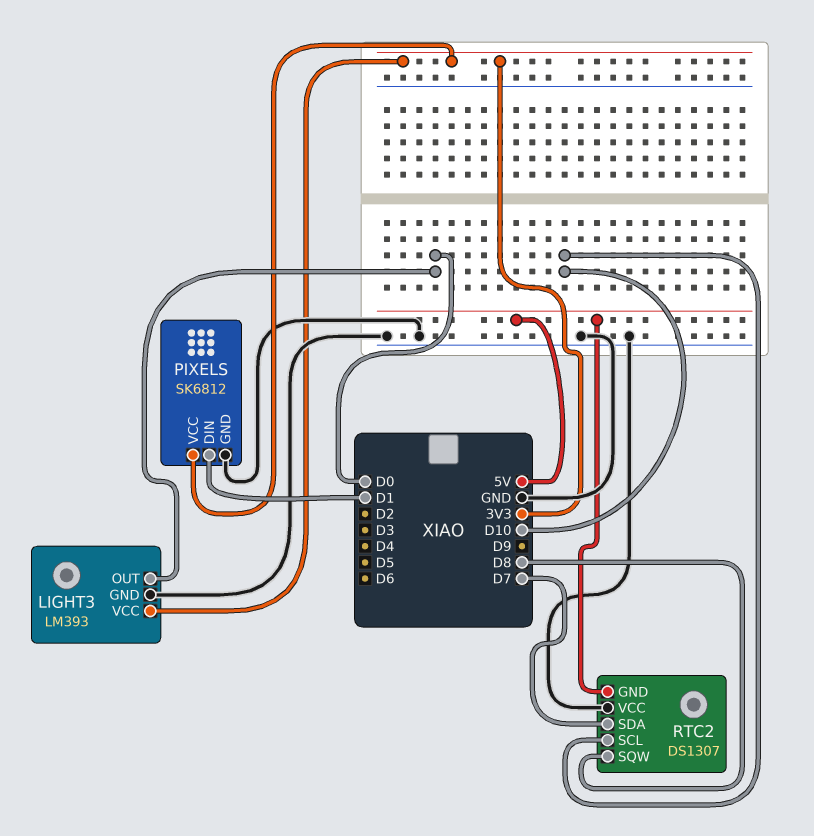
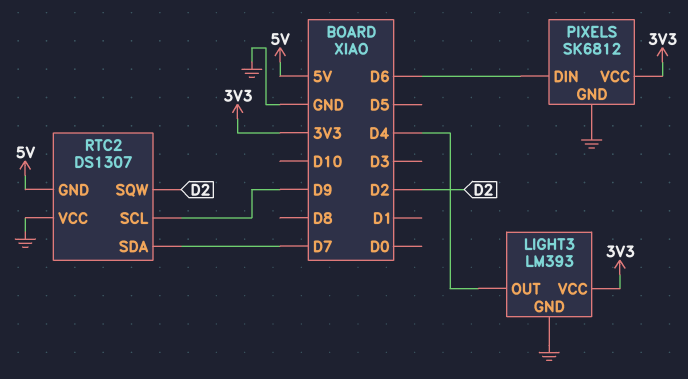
LIGHT3 pin OUT: D0 -> D4
PIXELS pin DIN: D1 -> D6
RTC2 pin SCL: D10 -> D9
RTC2 pin SQW: D8 -> D2

